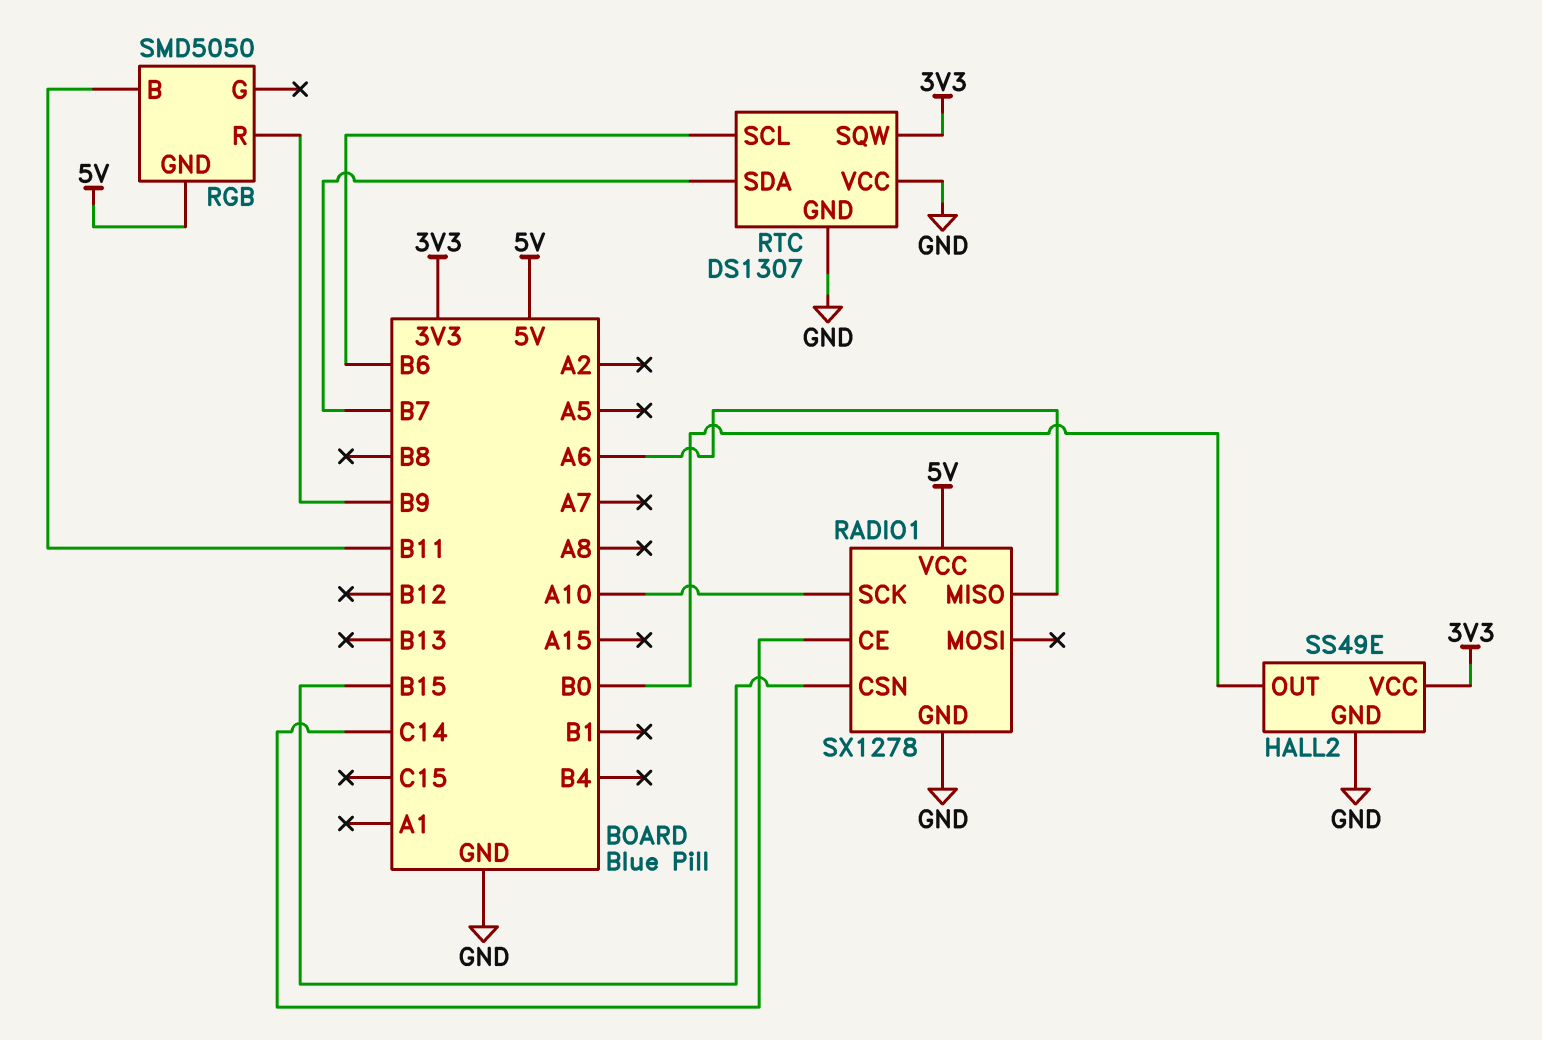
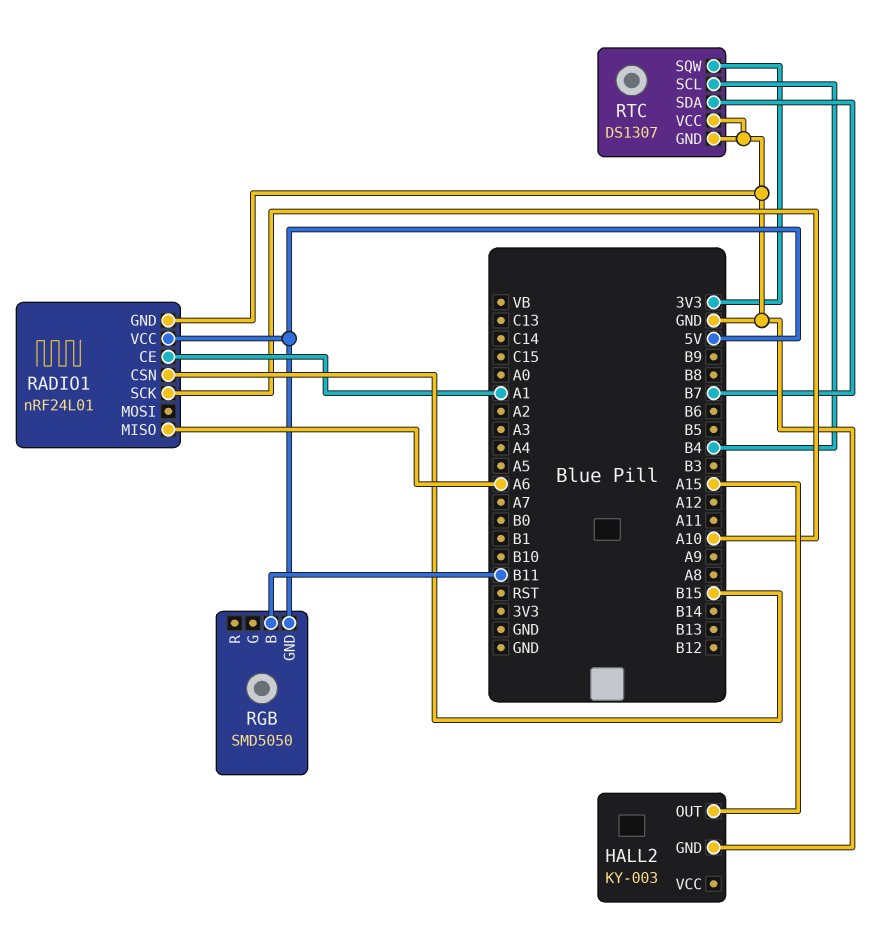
HALL2: SS49E -> KY-003
HALL2 pin OUT: B0 -> A15
HALL2 pin VCC: 3V3 -> none
RADIO1: SX1278 -> nRF24L01
RADIO1 pin CE: C14 -> A1
RGB pin R: B9 -> none
RTC pin SCL: B6 -> B4

